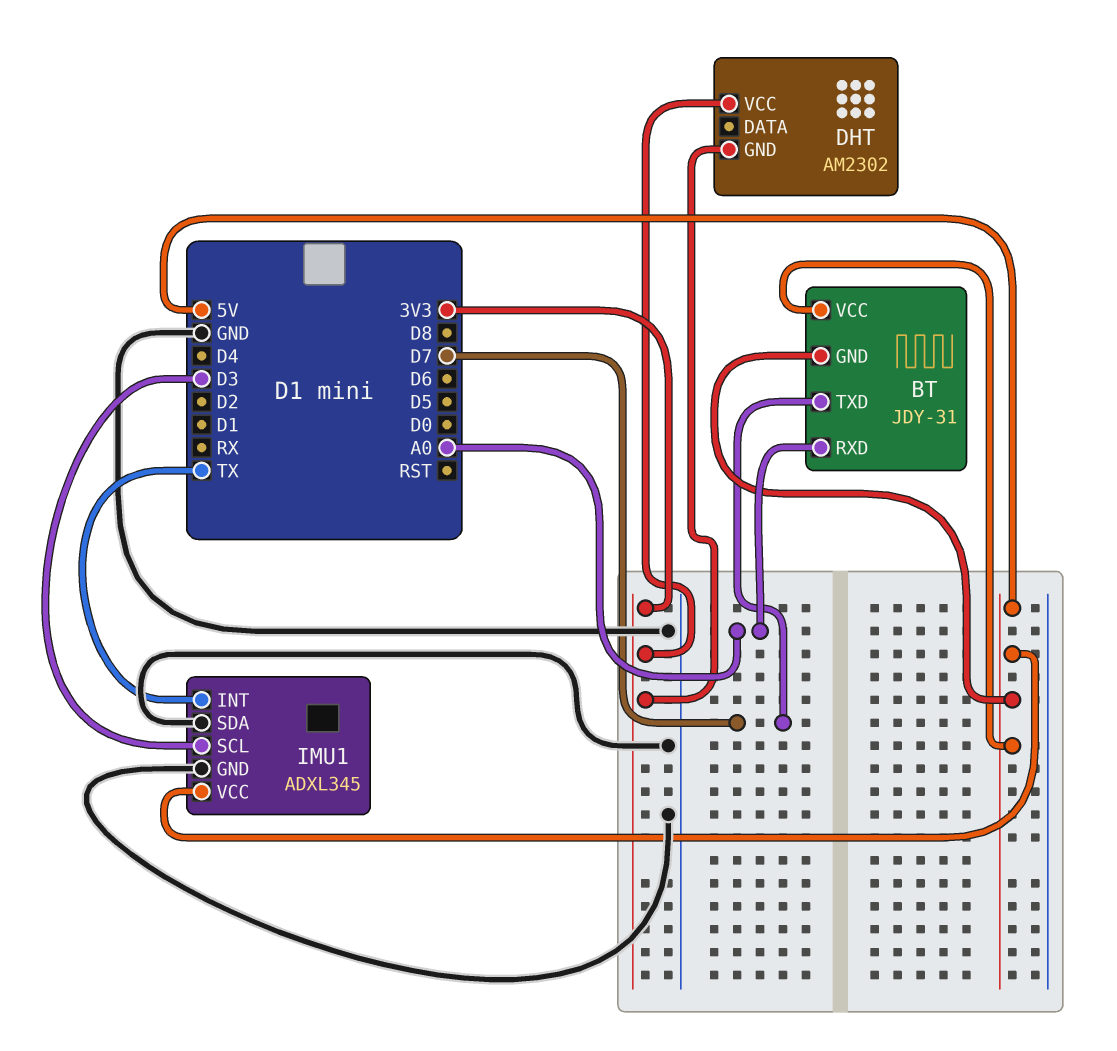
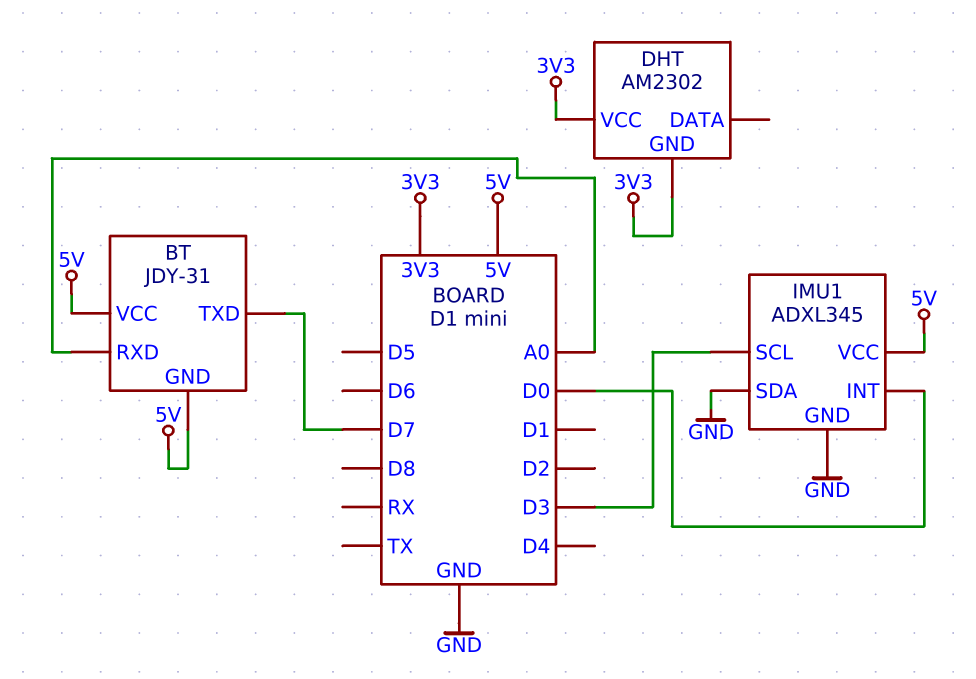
IMU1 pin INT: TX -> D0

